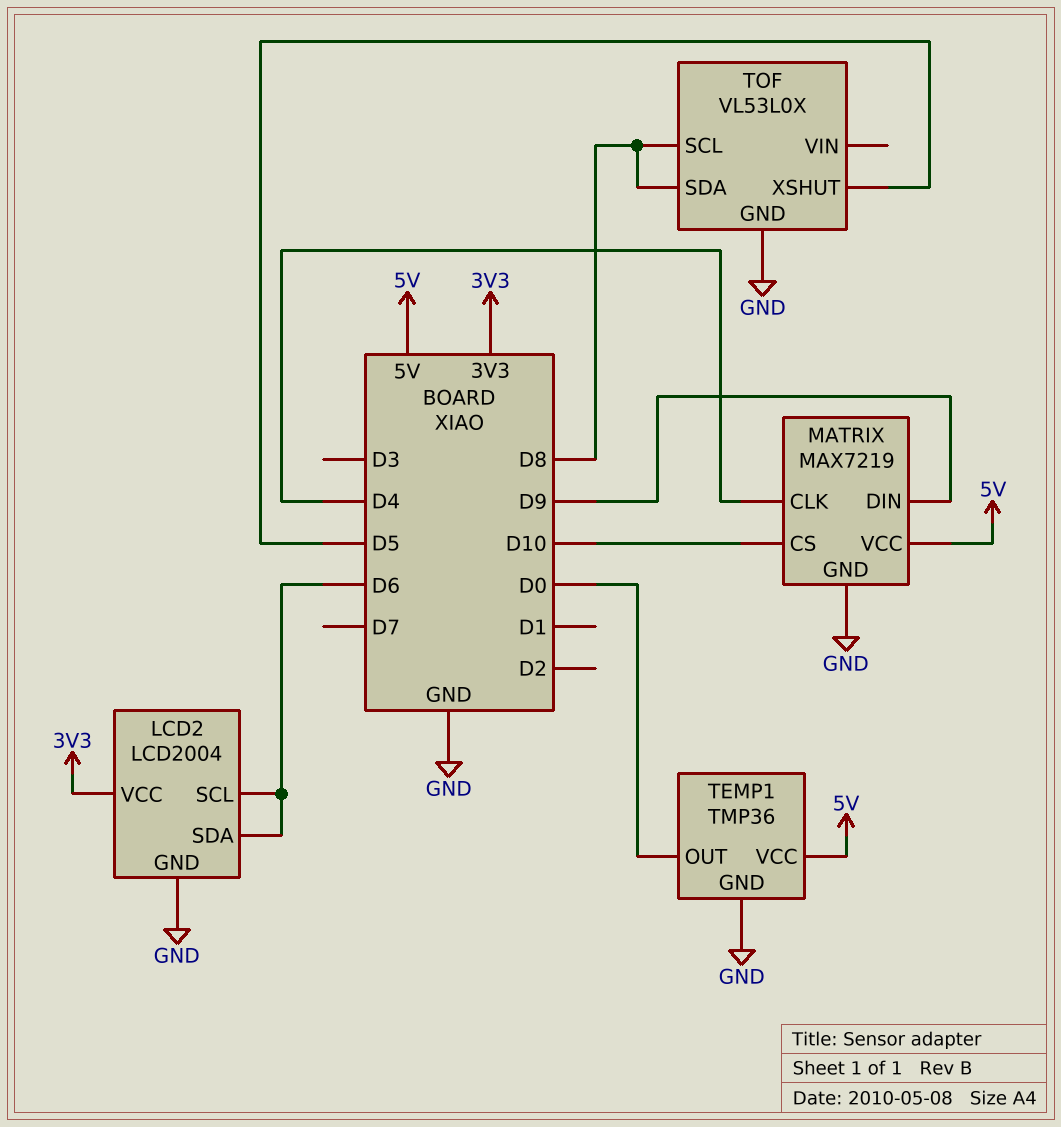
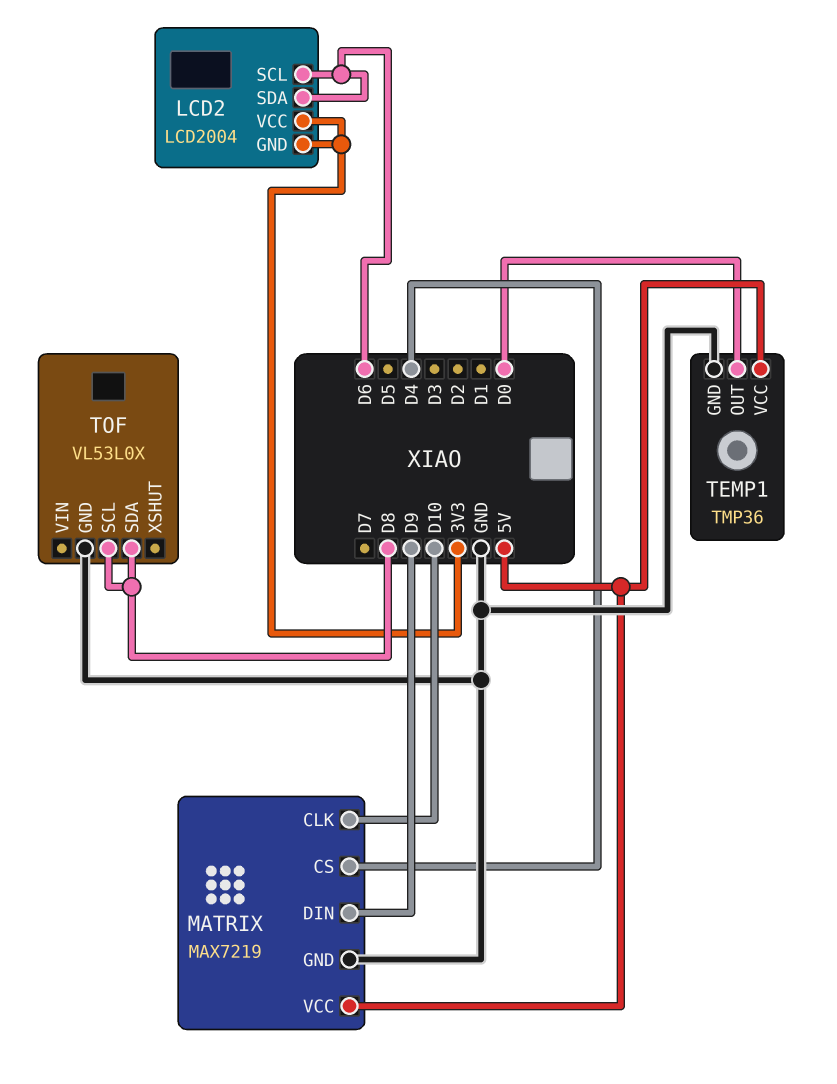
LCD2 pin GND: GND -> 3V3
MATRIX pin CLK: D4 -> D10
MATRIX pin CS: D10 -> D4
TOF pin XSHUT: D5 -> none

